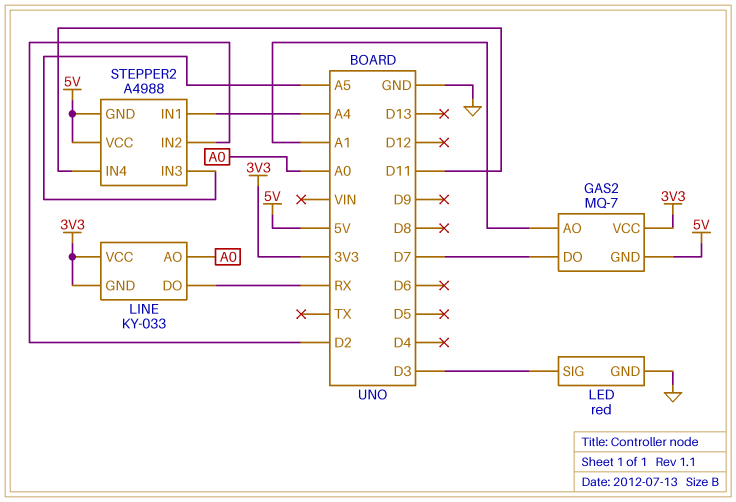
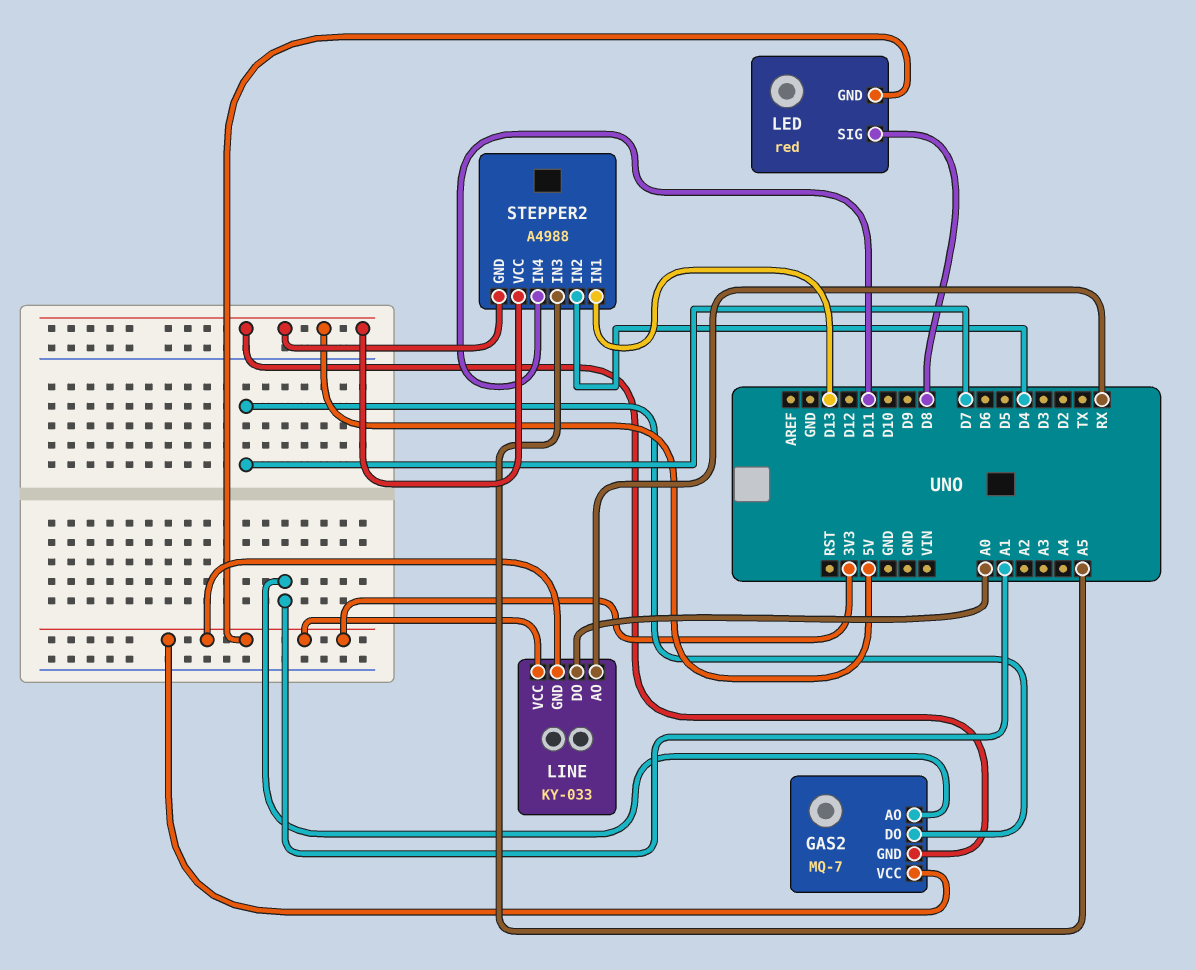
LED pin GND: GND -> 3V3
LED pin SIG: D3 -> D8
LINE pin AO: A0 -> RX
LINE pin DO: RX -> A0
STEPPER2 pin IN1: A4 -> D13
STEPPER2 pin IN2: D2 -> D4

